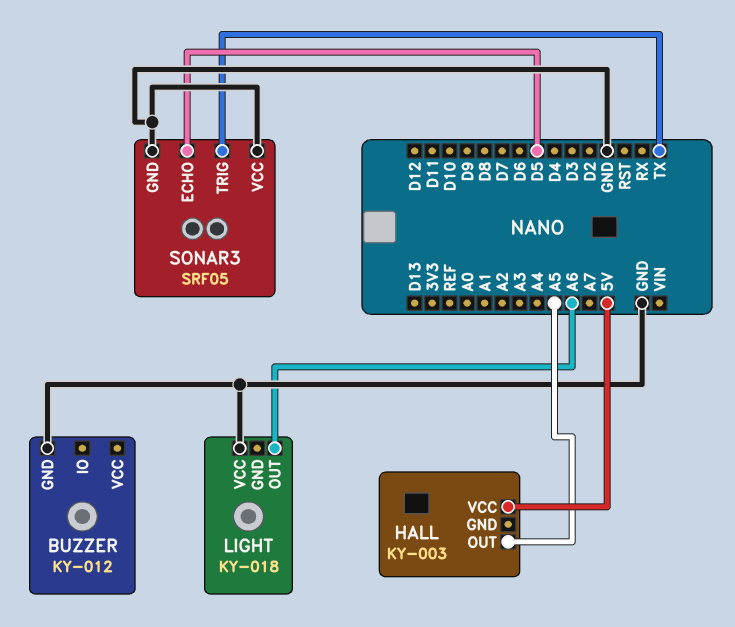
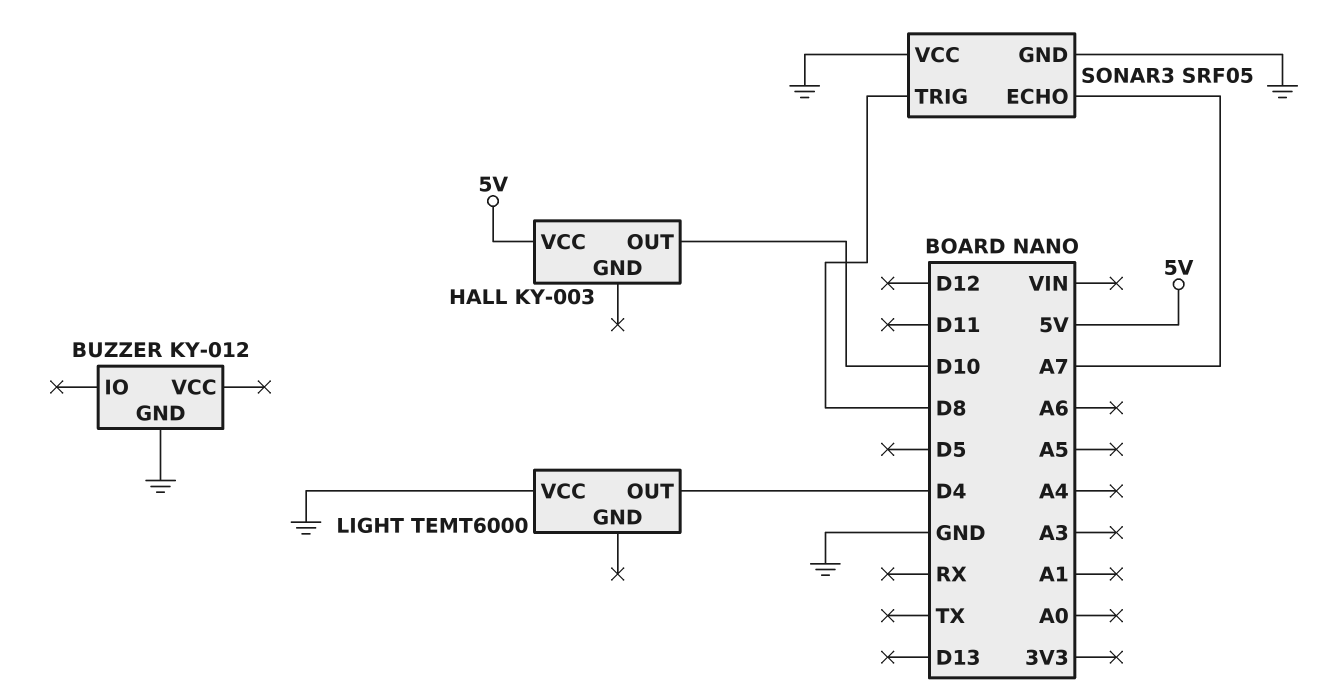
HALL pin OUT: A5 -> D10
LIGHT: KY-018 -> TEMT6000
LIGHT pin OUT: A6 -> D4
SONAR3 pin ECHO: D5 -> A7
SONAR3 pin TRIG: TX -> D8

